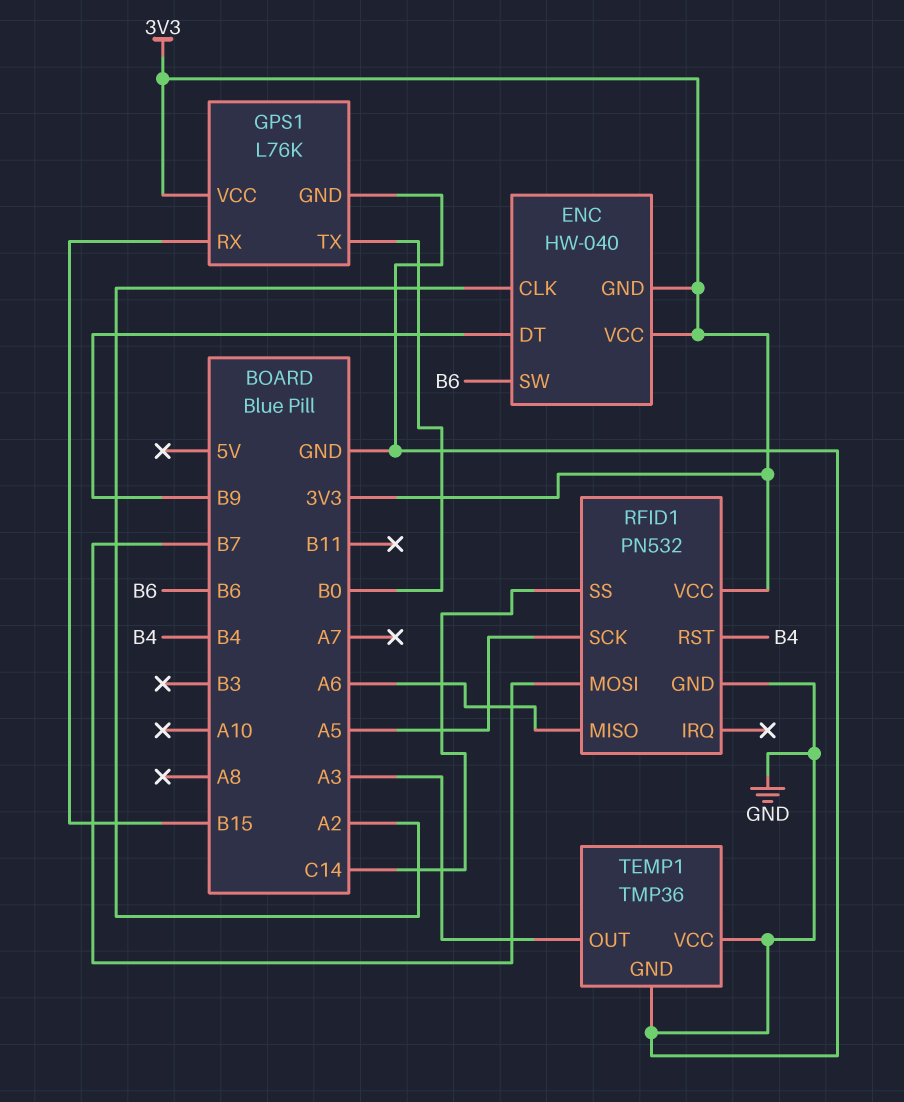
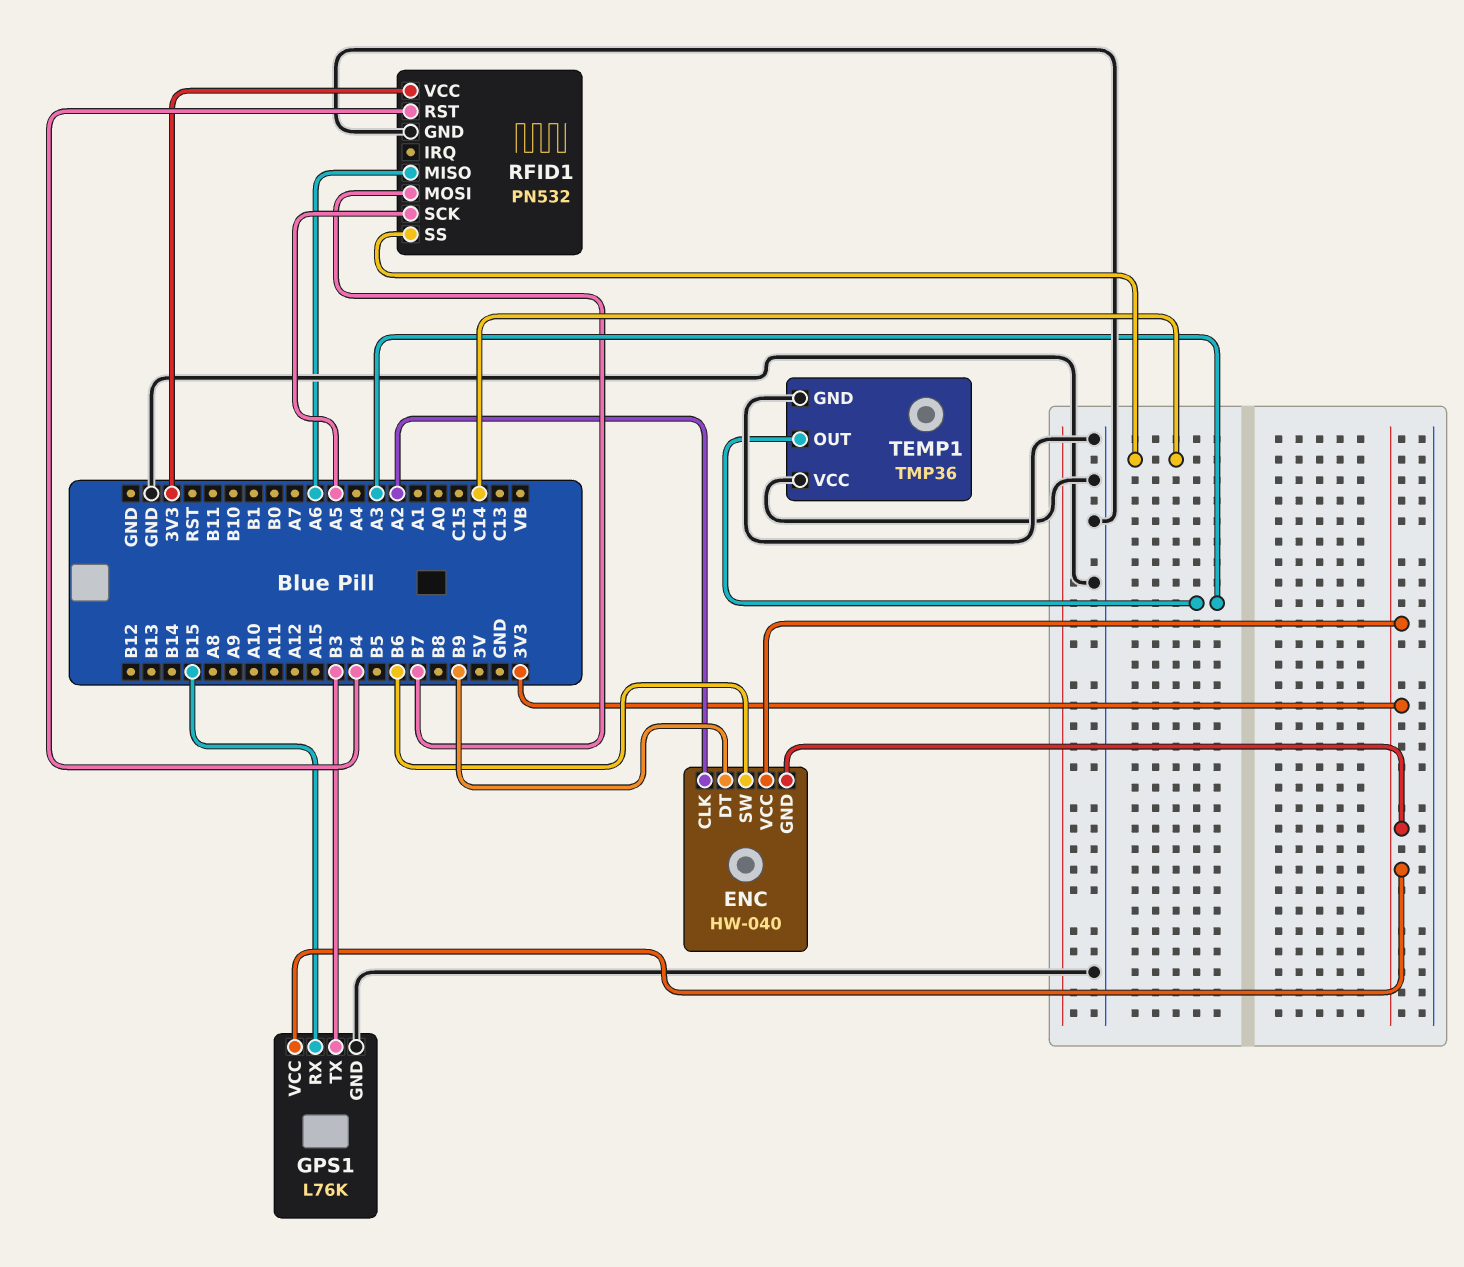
GPS1 pin TX: B0 -> B3

